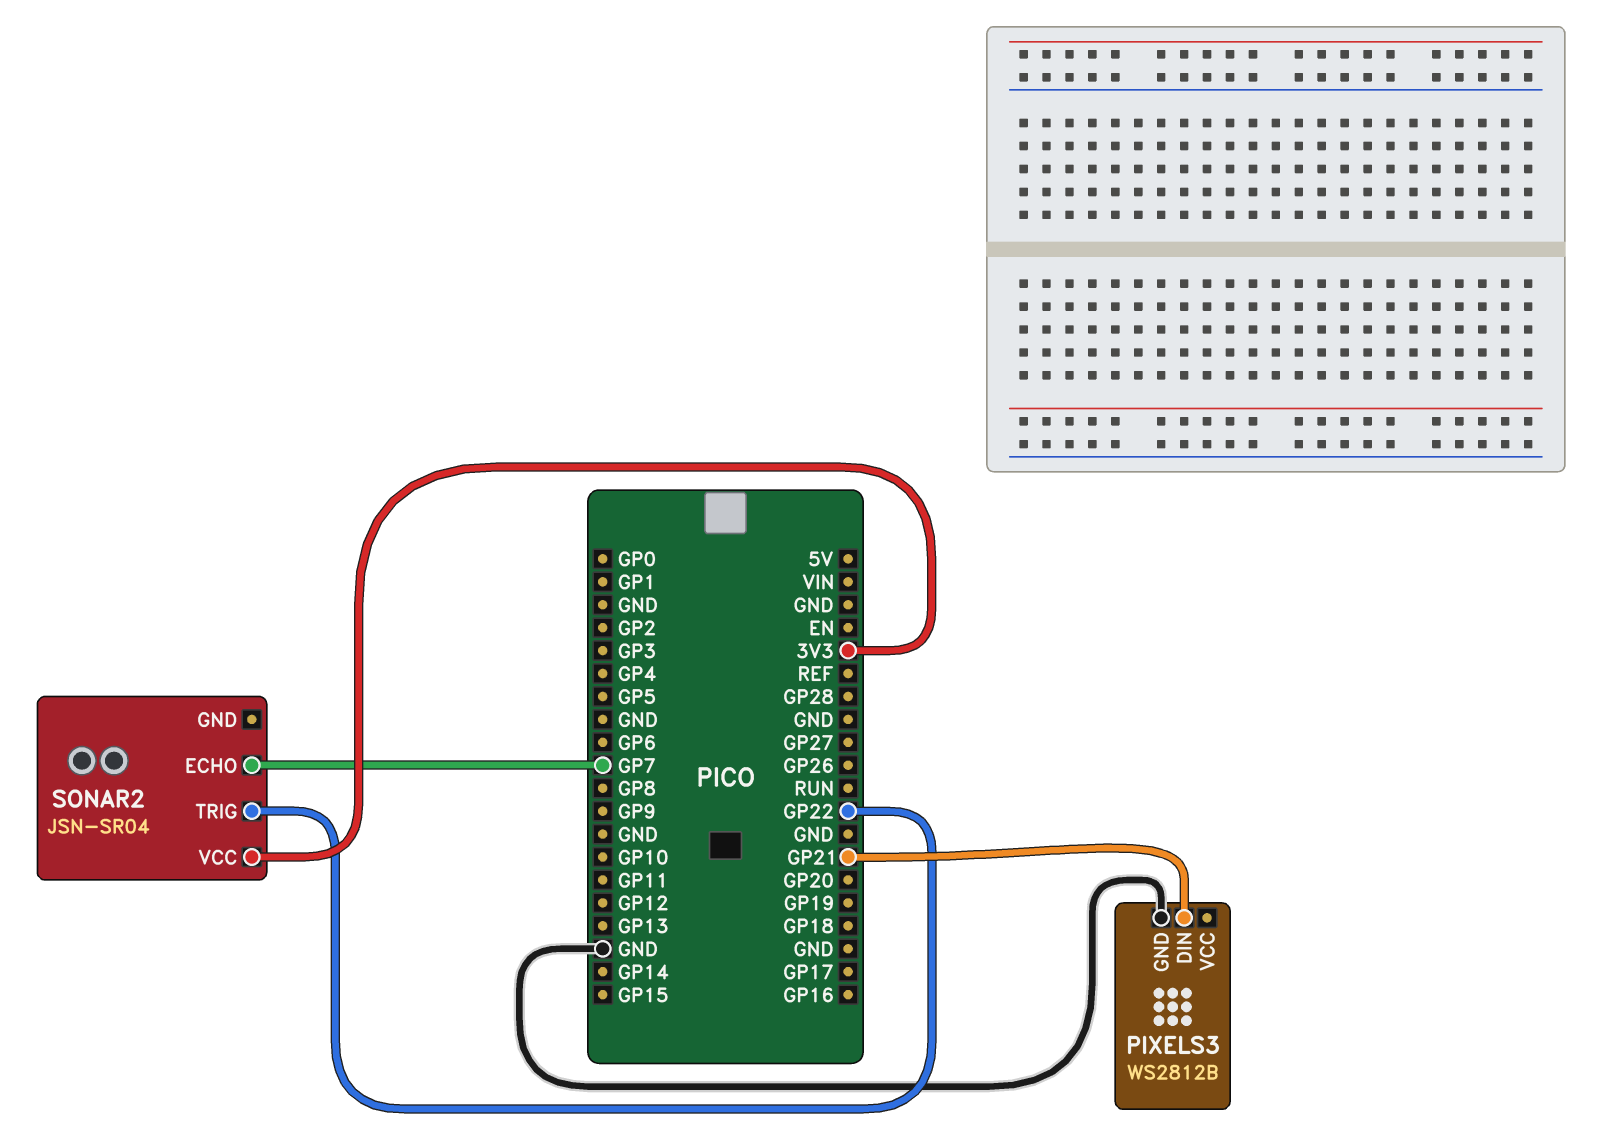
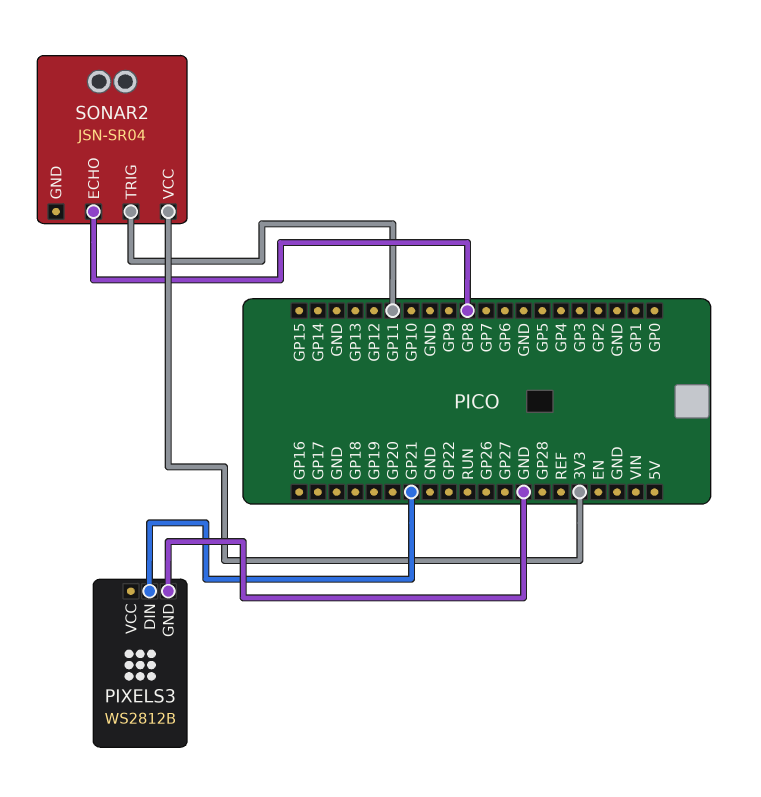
SONAR2 pin ECHO: GP7 -> GP8
SONAR2 pin TRIG: GP22 -> GP11

